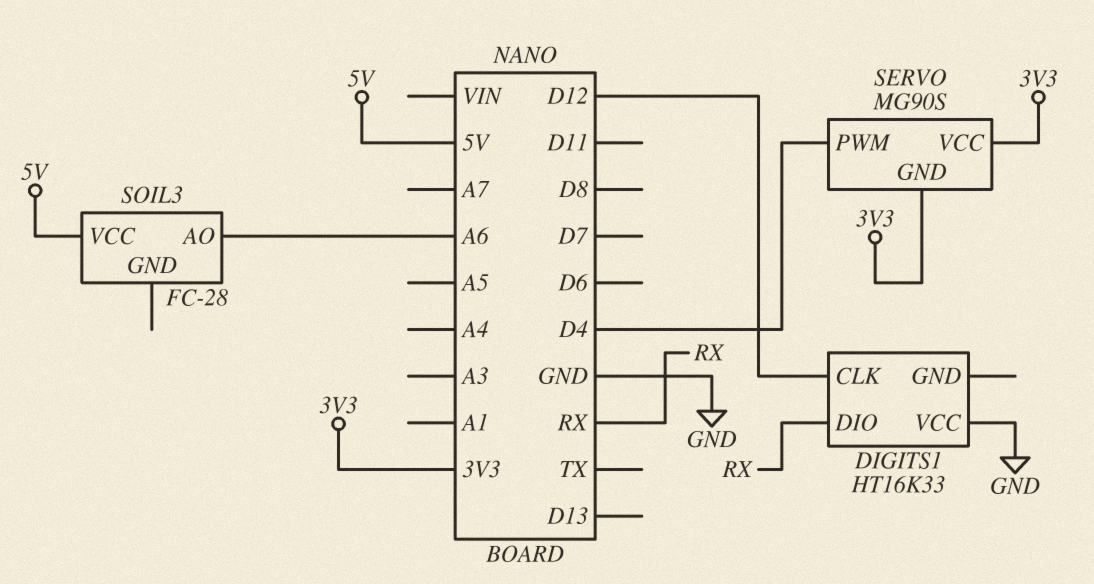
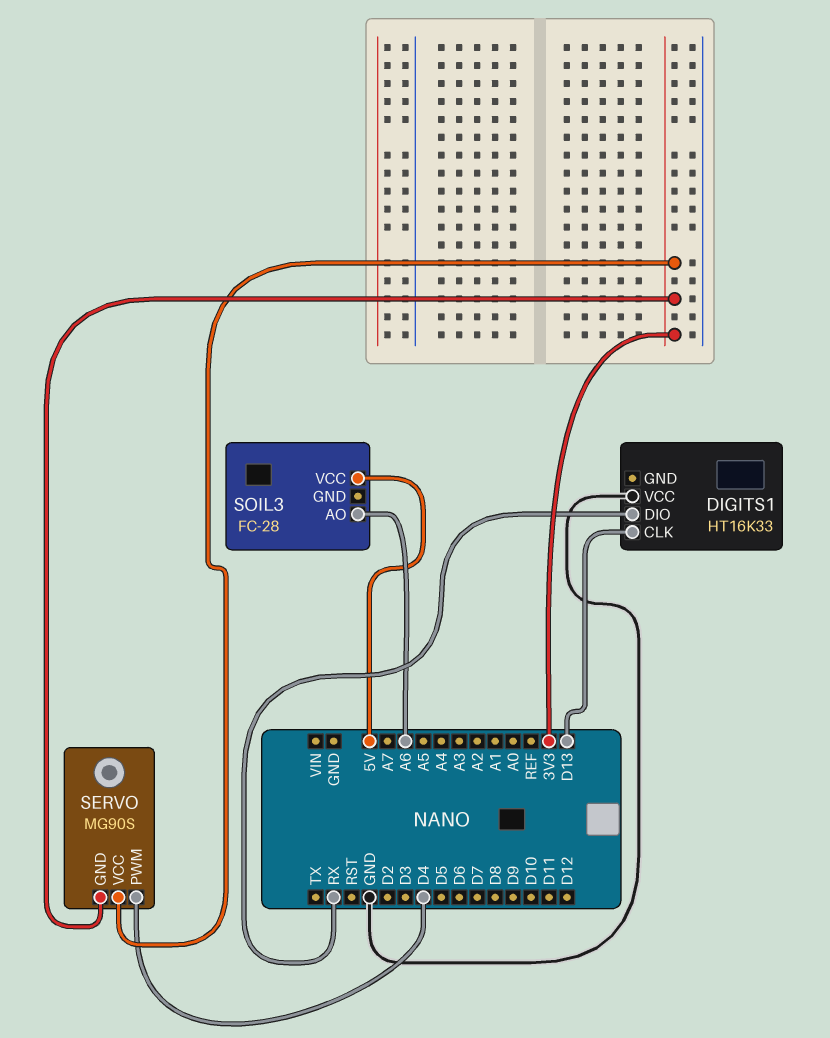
DIGITS1 pin CLK: D12 -> D13

